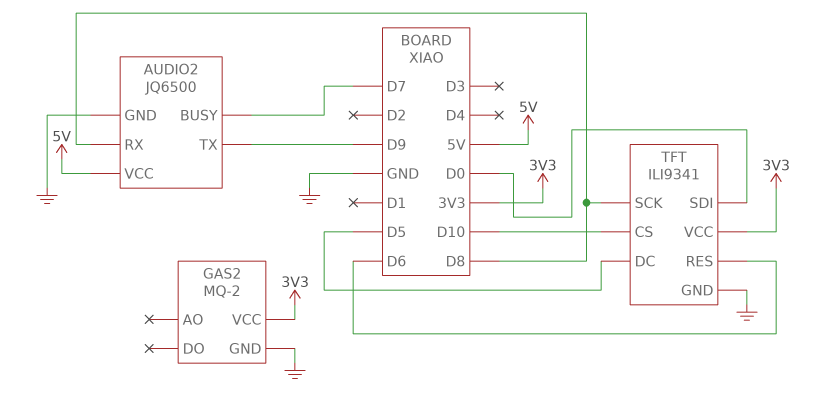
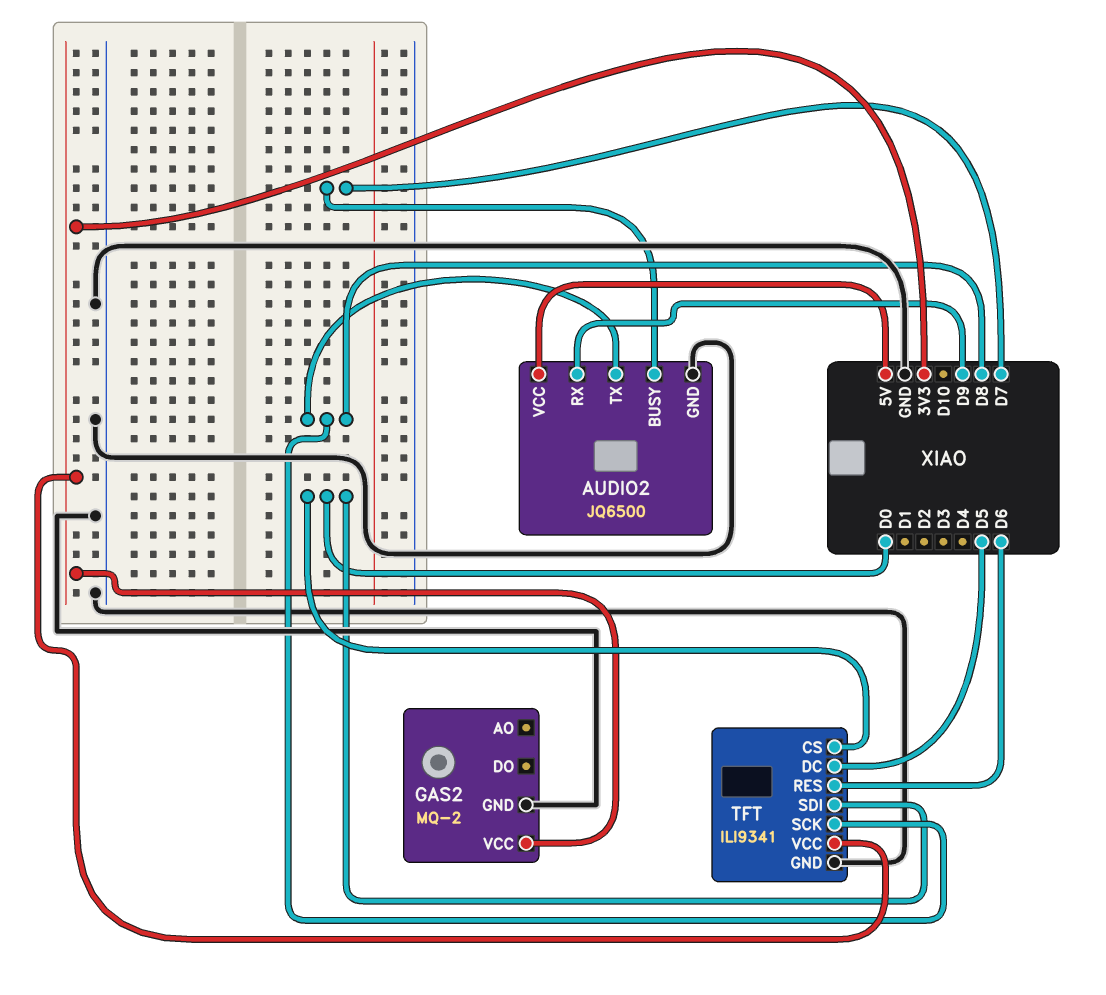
AUDIO2 pin RX: D8 -> D9
AUDIO2 pin TX: D9 -> D8
TFT pin CS: D10 -> D0

